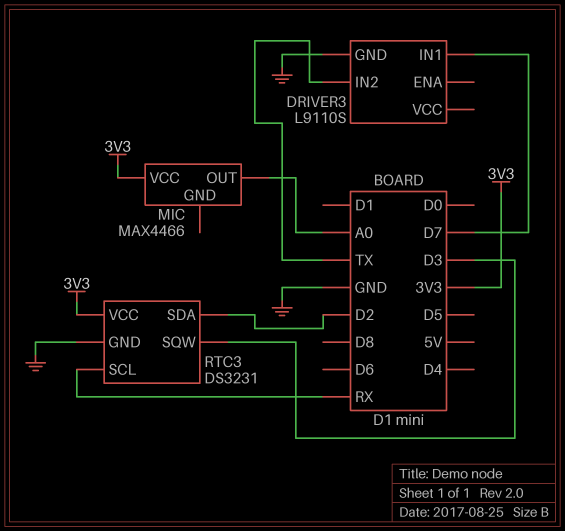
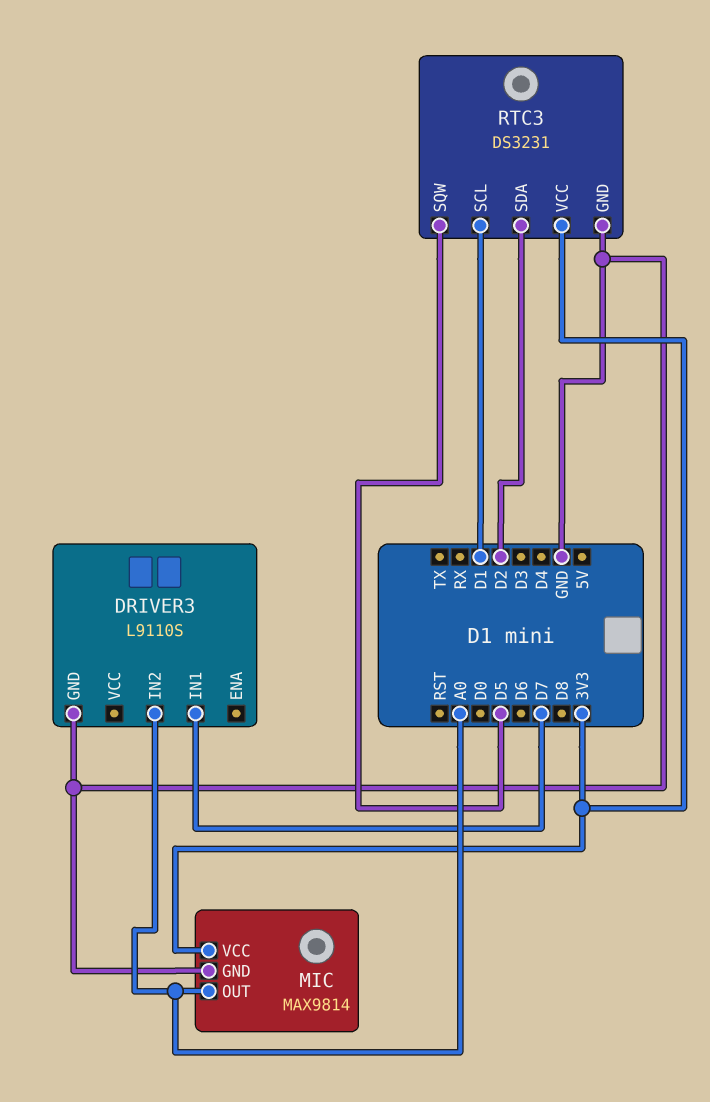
DRIVER3 pin IN2: TX -> A0
MIC: MAX4466 -> MAX9814
MIC pin GND: none -> GND
RTC3 pin SCL: RX -> D1
RTC3 pin SQW: D3 -> D5

